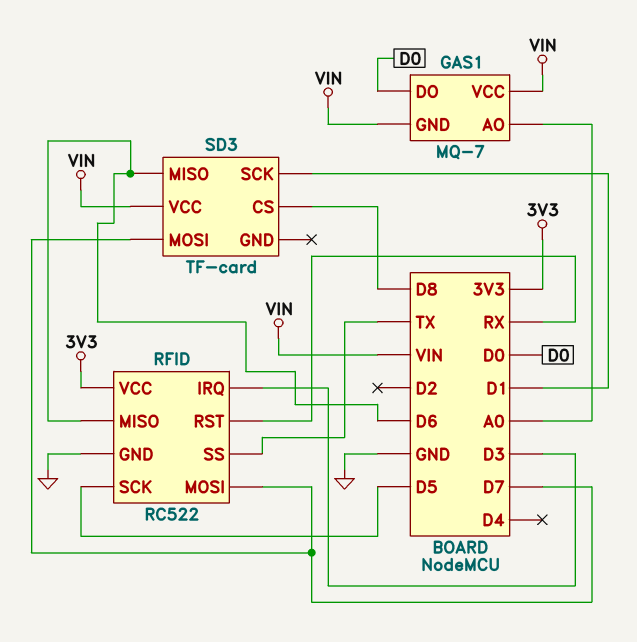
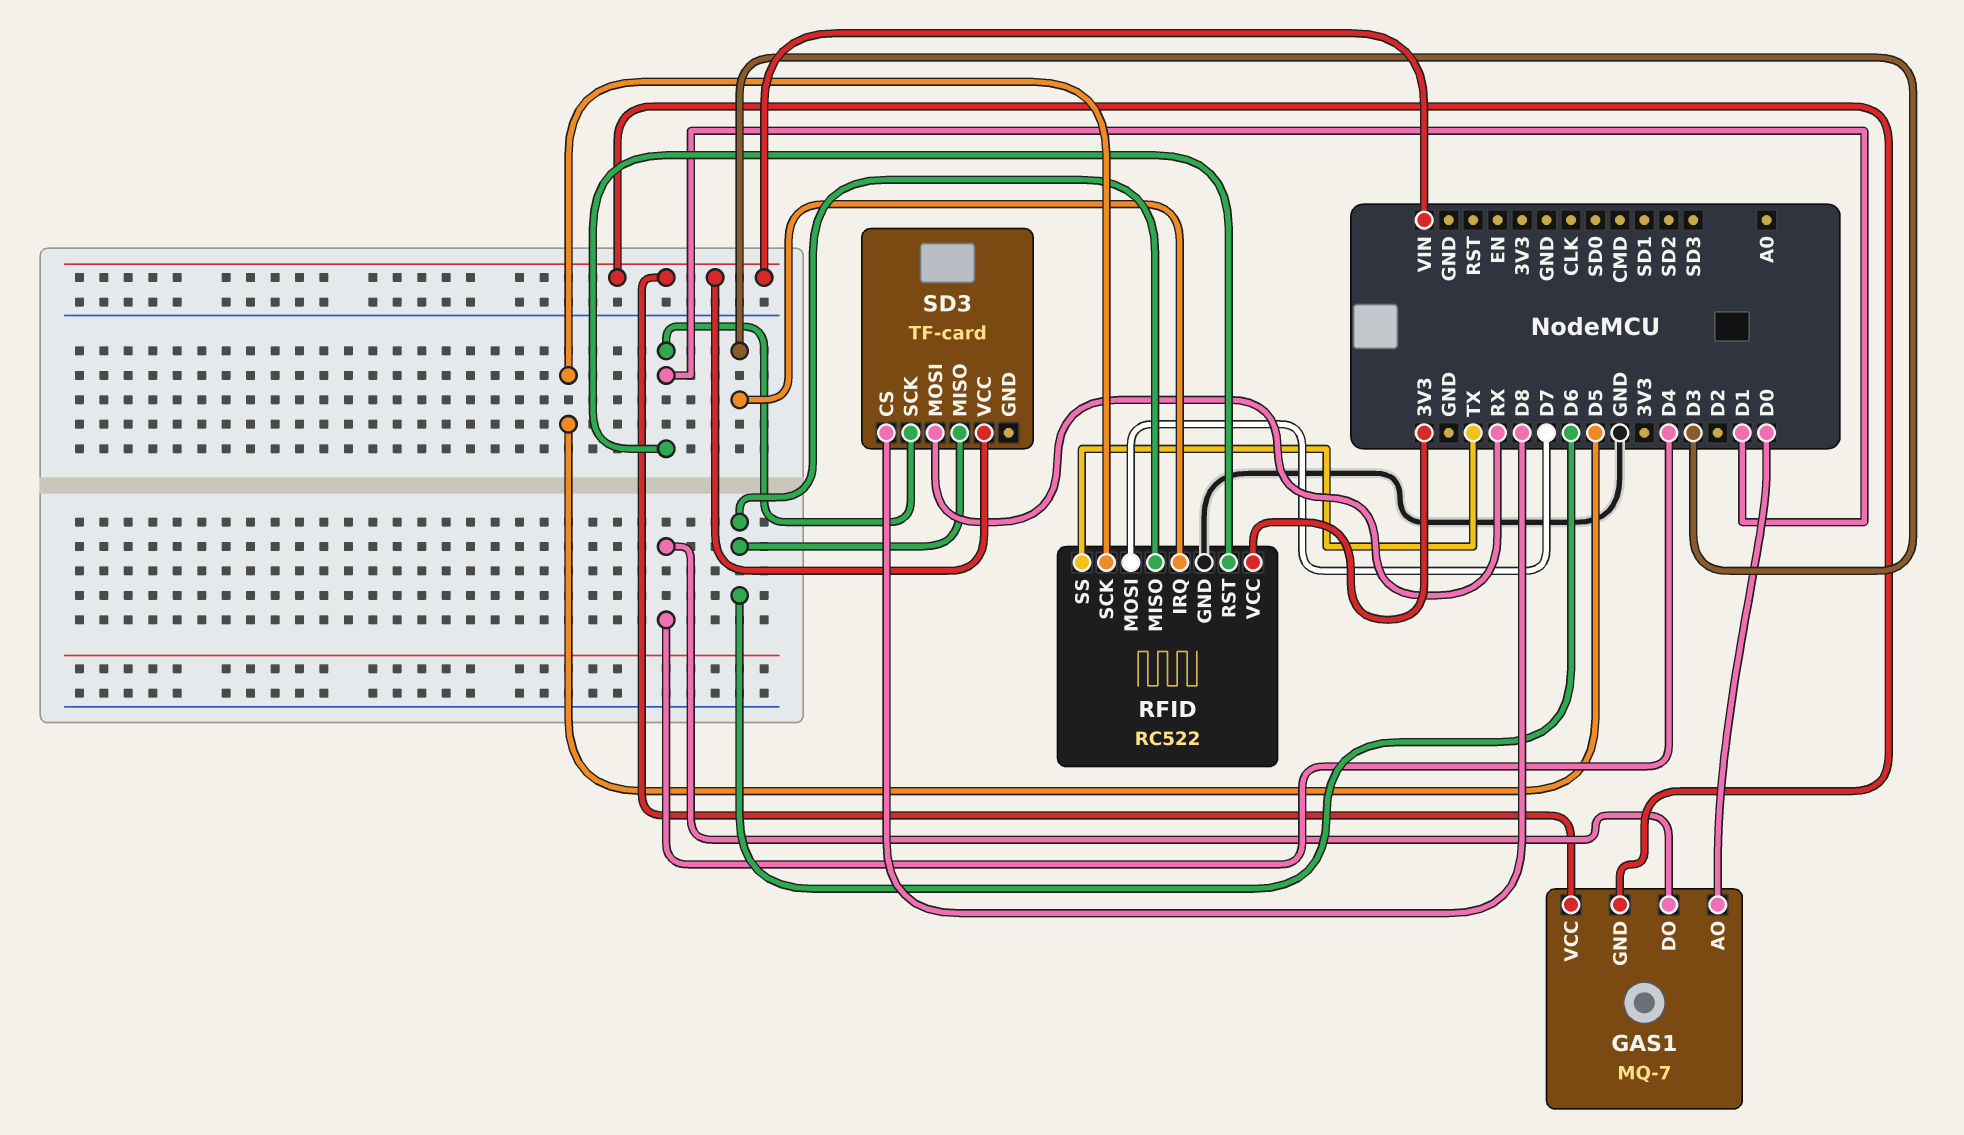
GAS1 pin AO: A0 -> D0
GAS1 pin DO: D0 -> D4
RFID pin RST: RX -> D1
SD3 pin MOSI: D7 -> RX

